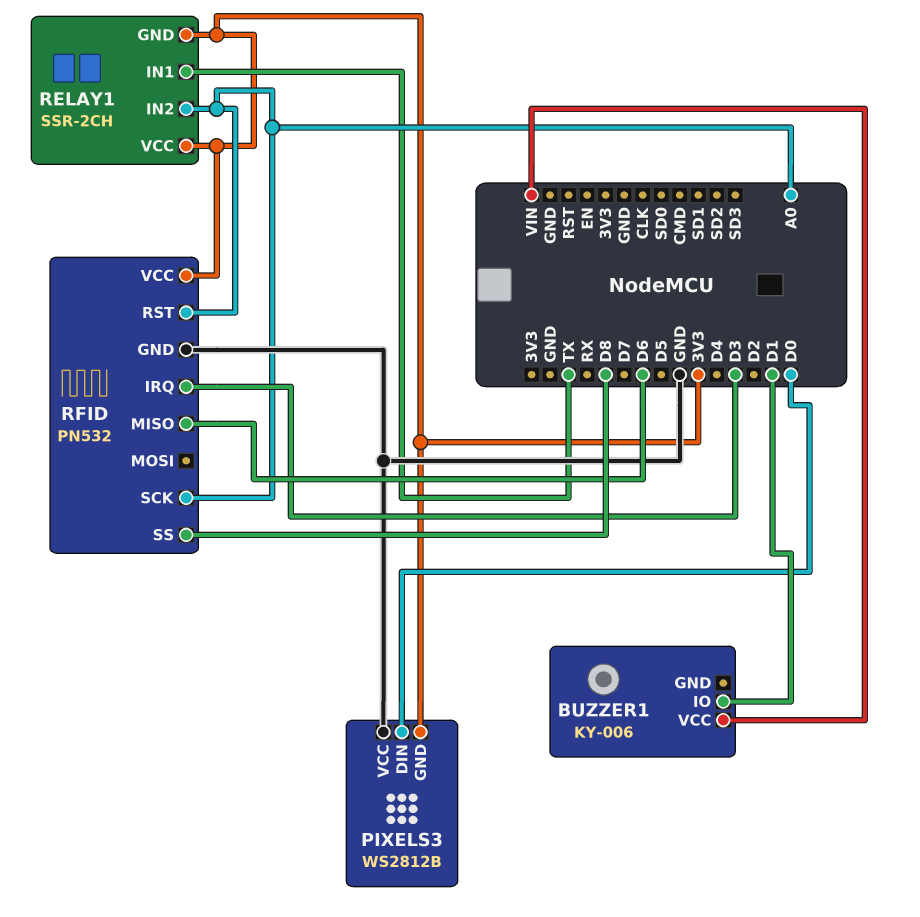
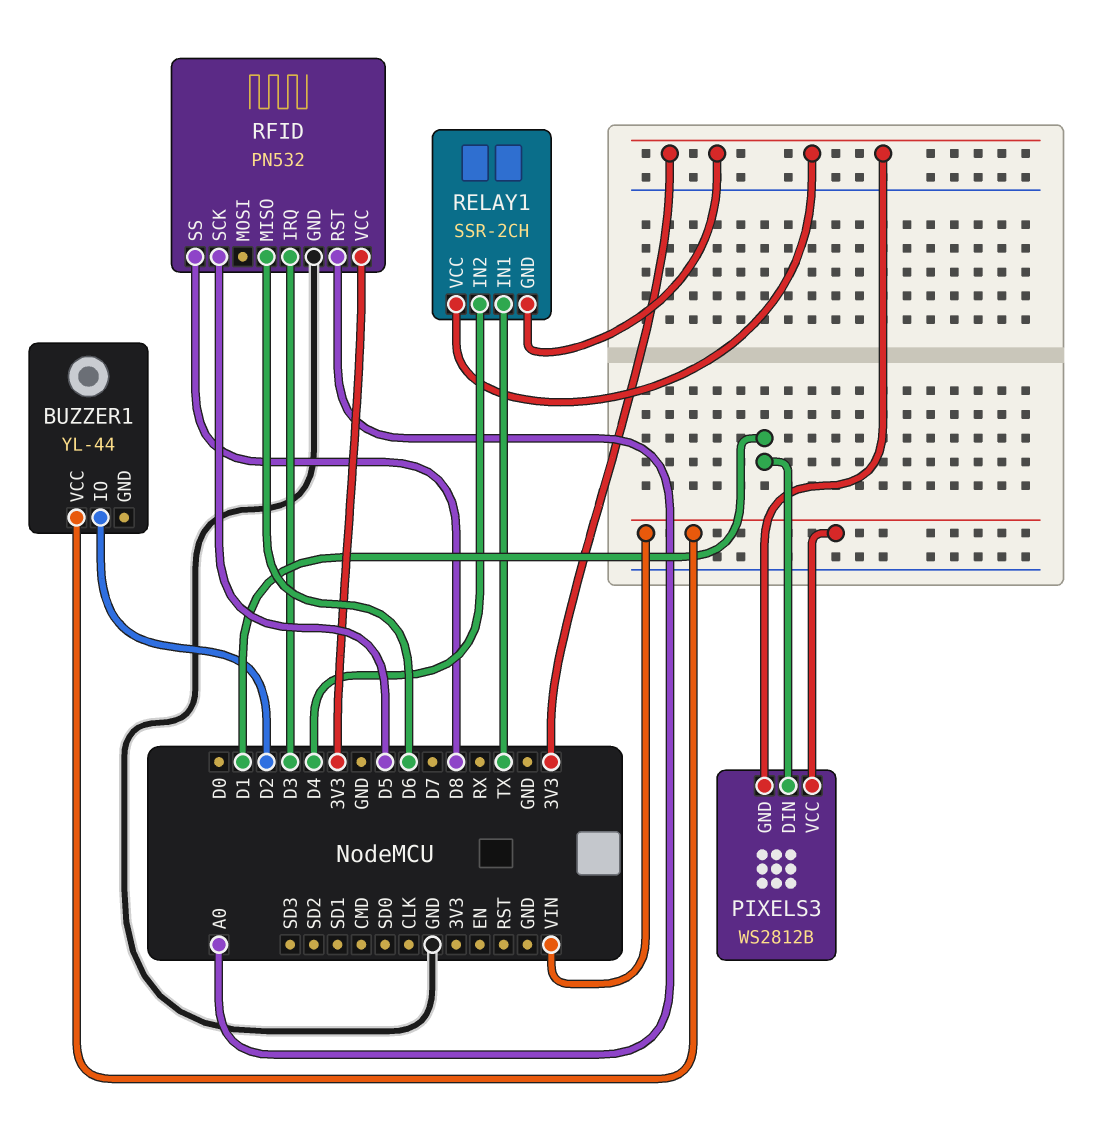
BUZZER1: KY-006 -> YL-44
BUZZER1 pin IO: D1 -> D2
PIXELS3 pin DIN: D0 -> D1
PIXELS3 pin VCC: GND -> VIN
RELAY1 pin IN2: A0 -> D4
RFID pin SCK: A0 -> D5

